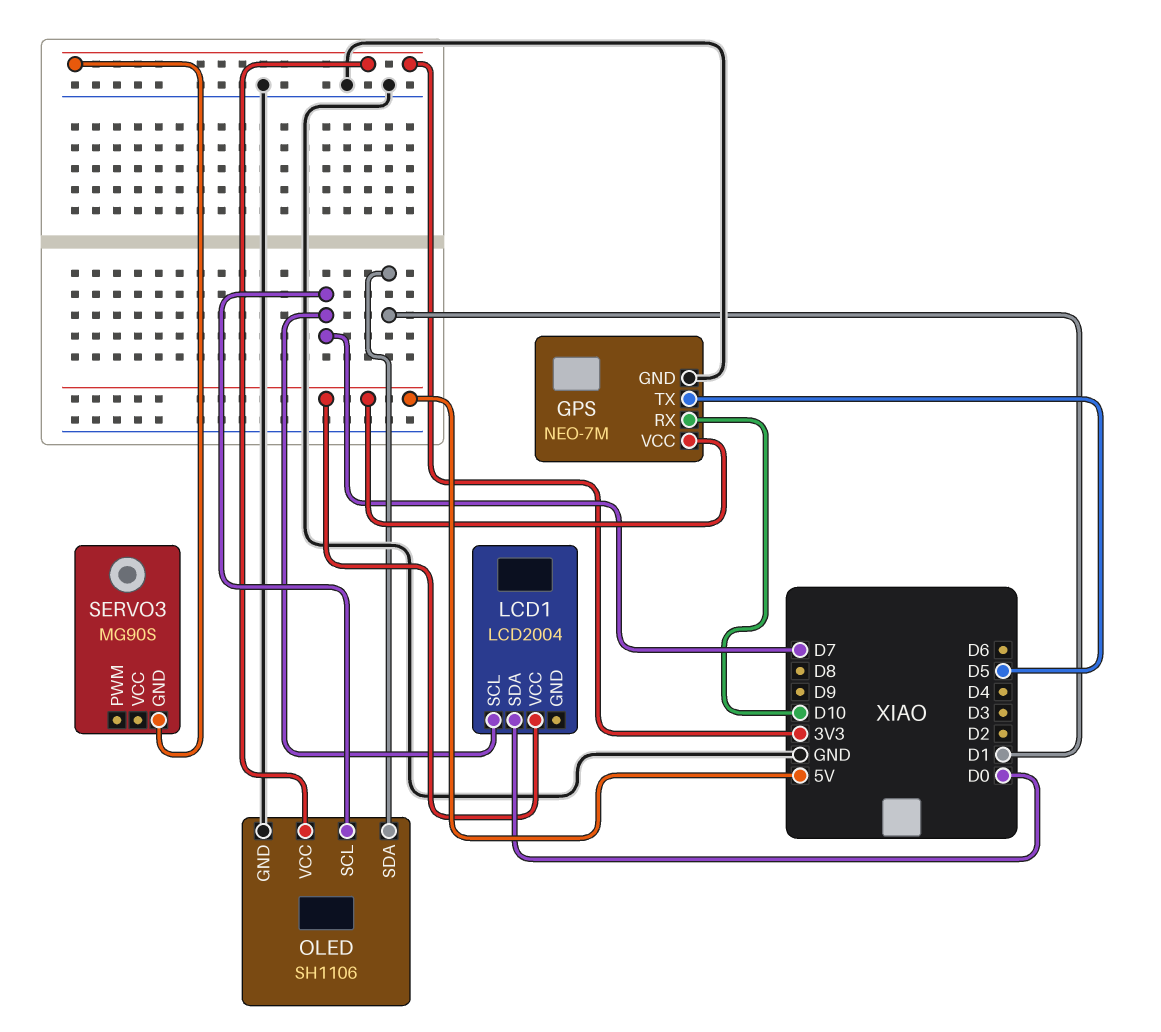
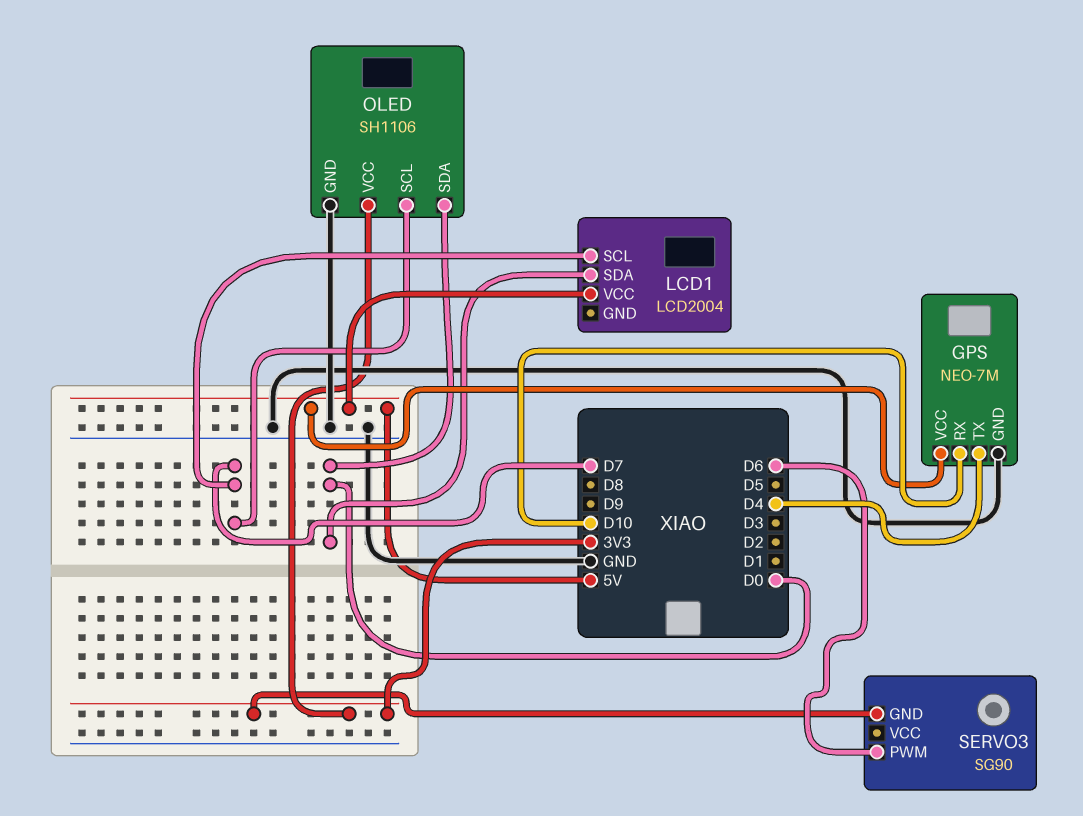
GPS pin TX: D5 -> D4
OLED pin SDA: D1 -> D0
SERVO3: MG90S -> SG90
SERVO3 pin PWM: none -> D6

